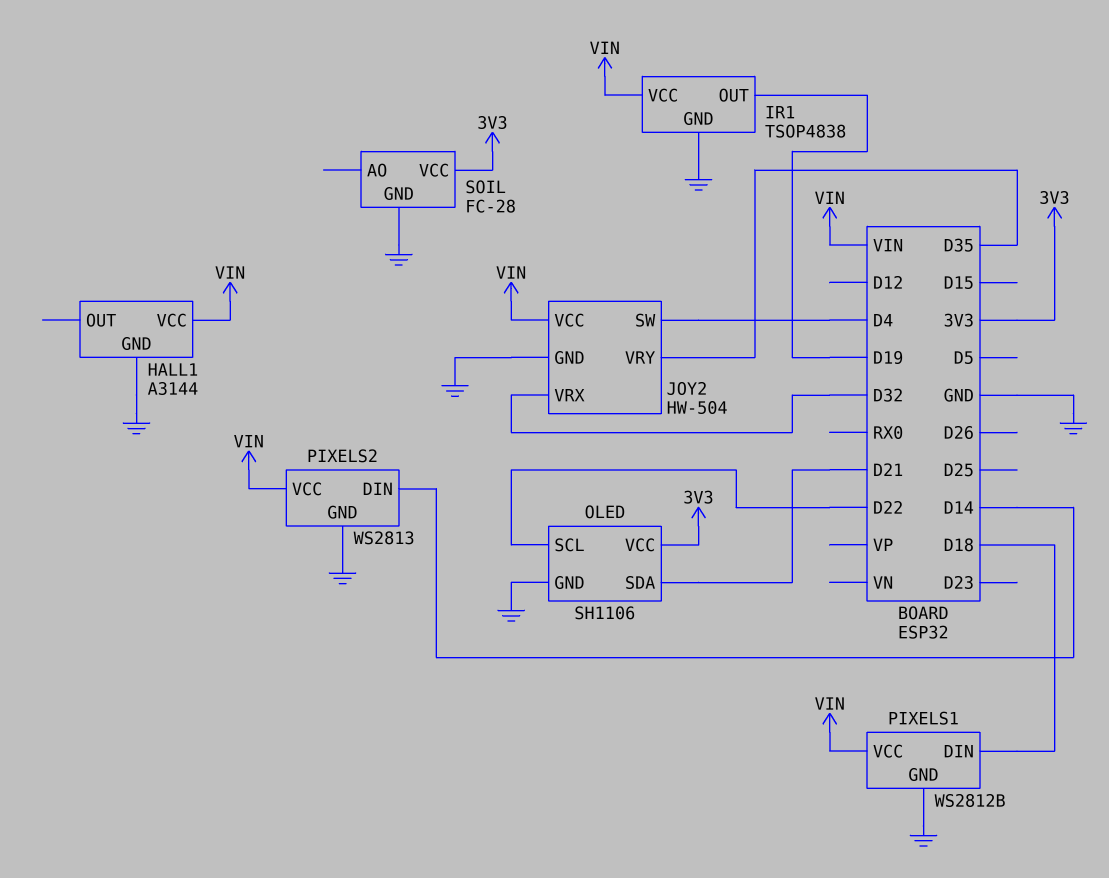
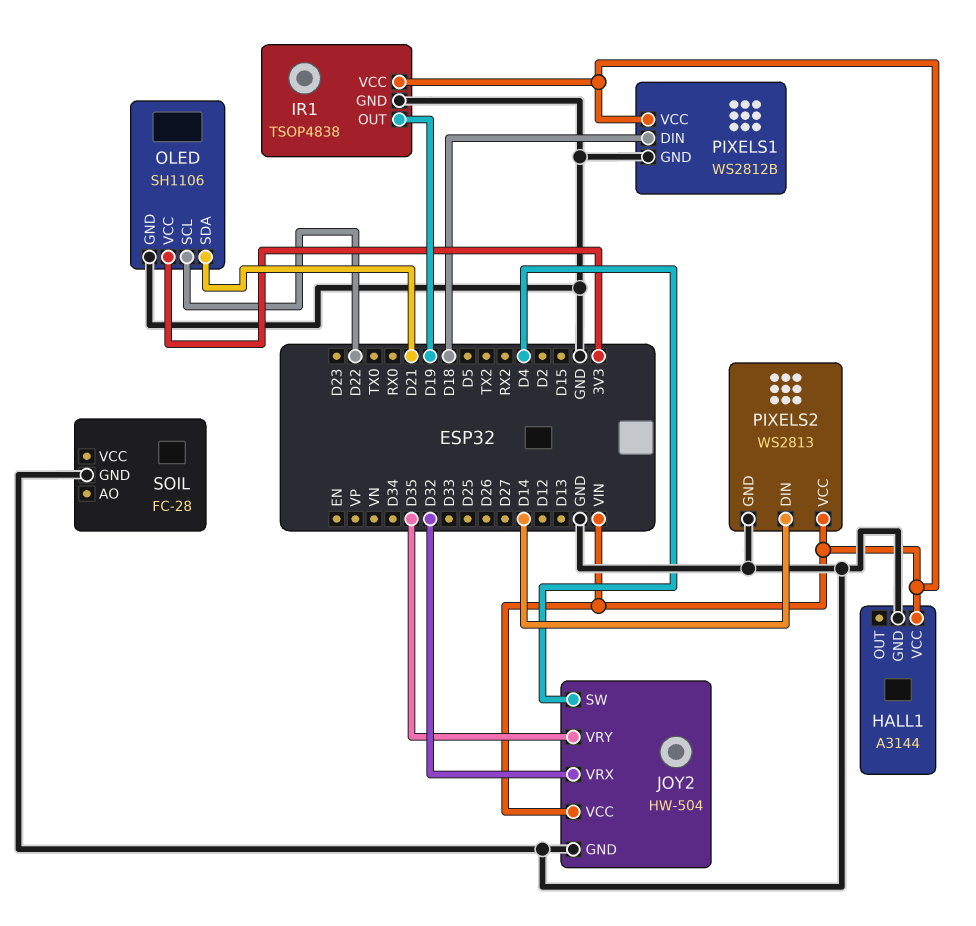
SOIL pin VCC: 3V3 -> none

